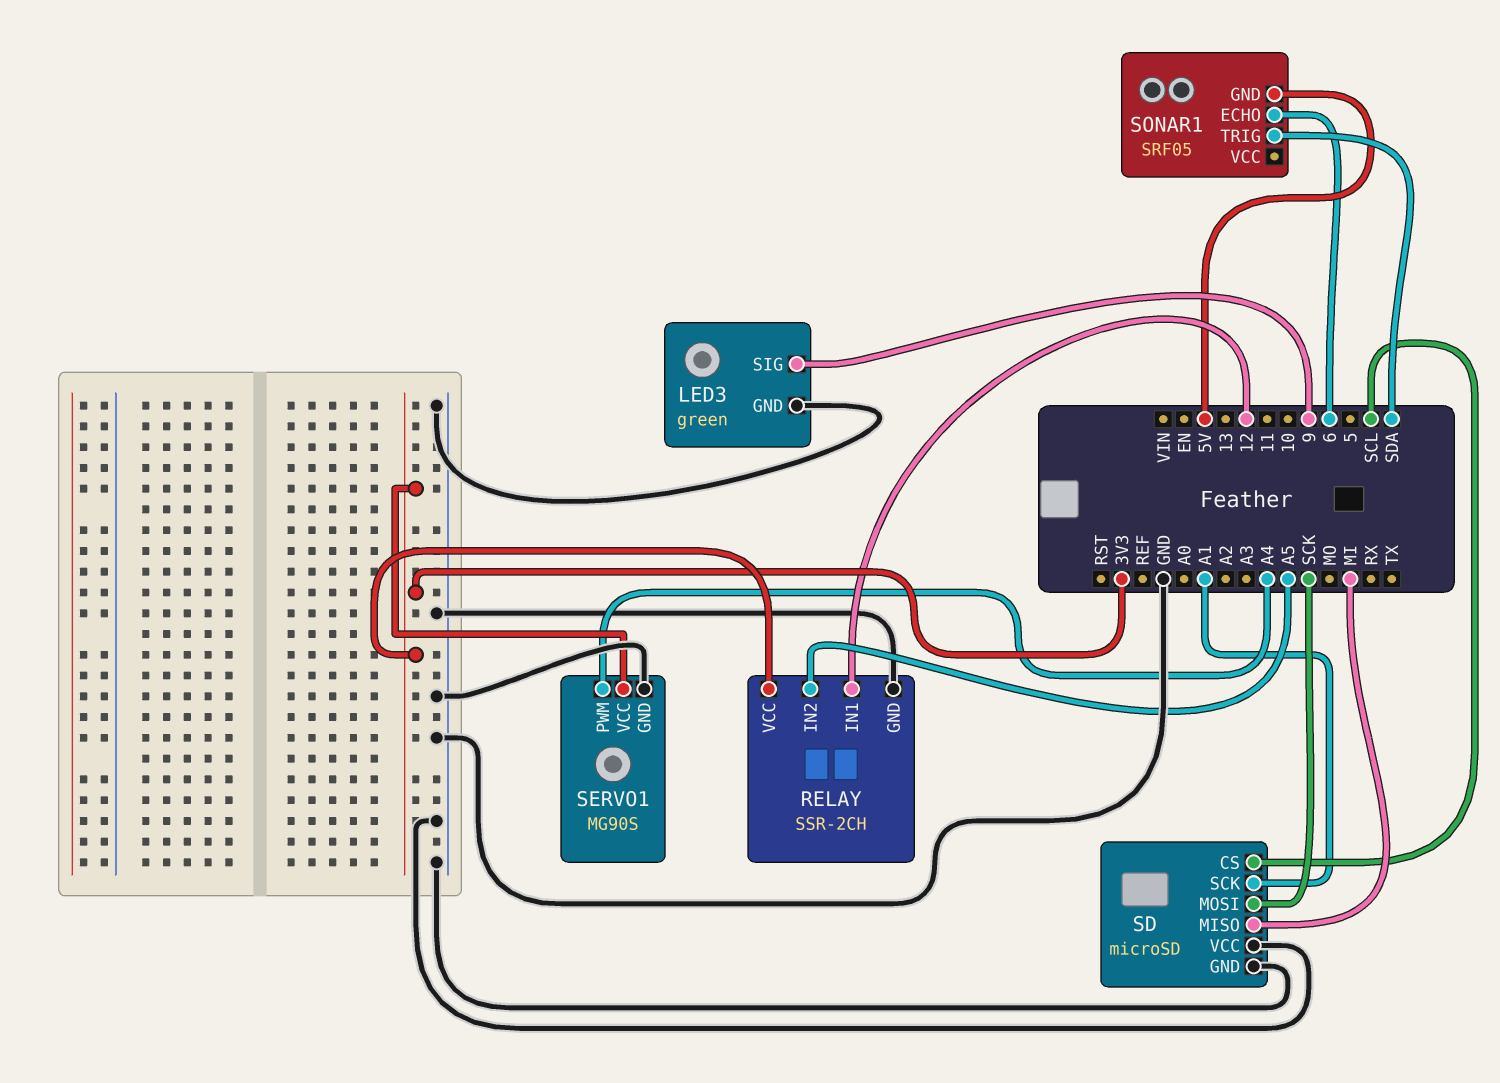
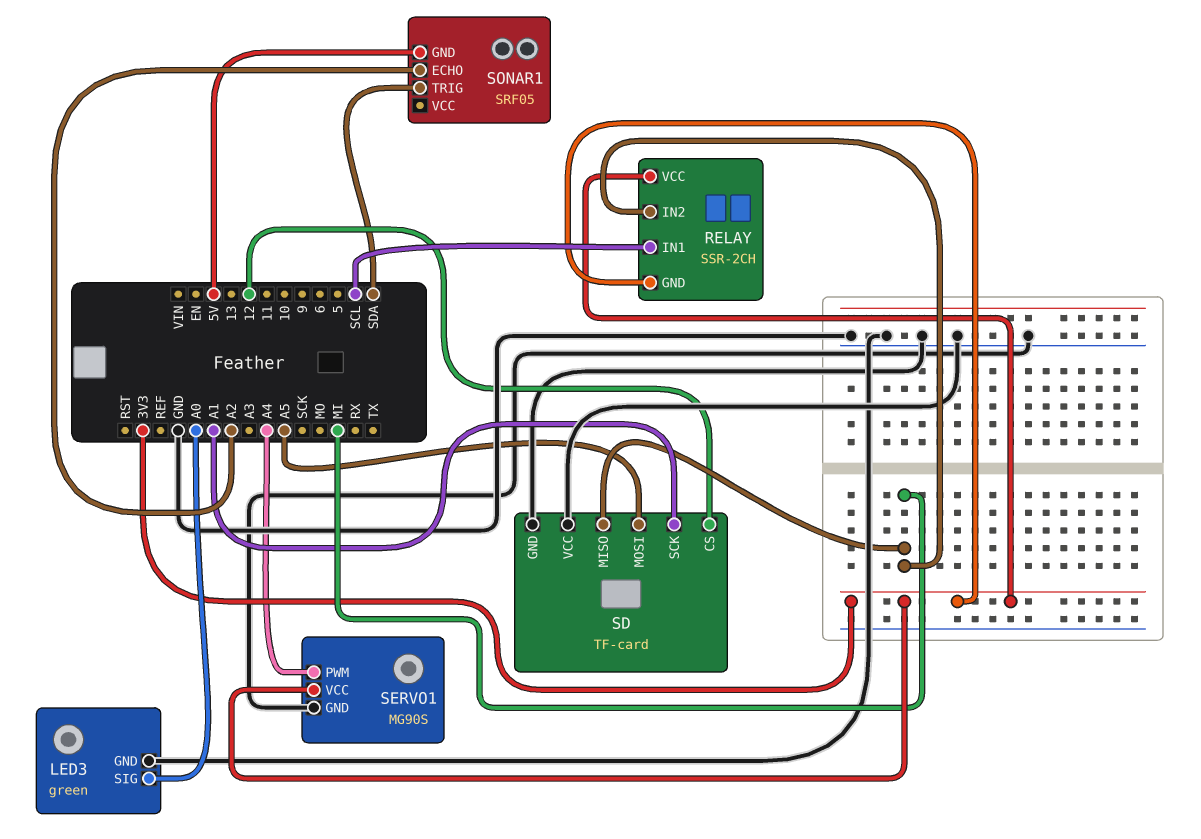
LED3 pin SIG: 9 -> A0
RELAY pin GND: GND -> 3V3
RELAY pin IN1: 12 -> SCL
RELAY pin IN2: A5 -> MI
SD: microSD -> TF-card
SD pin CS: SCL -> 12
SD pin MOSI: SCK -> A5
SONAR1 pin ECHO: 6 -> A2

